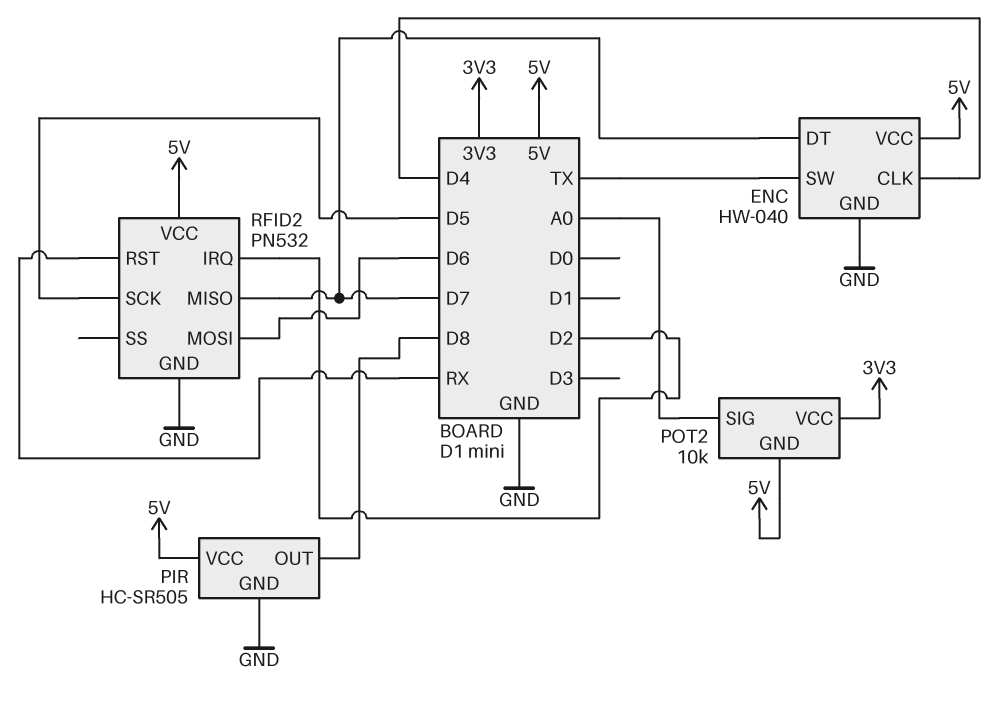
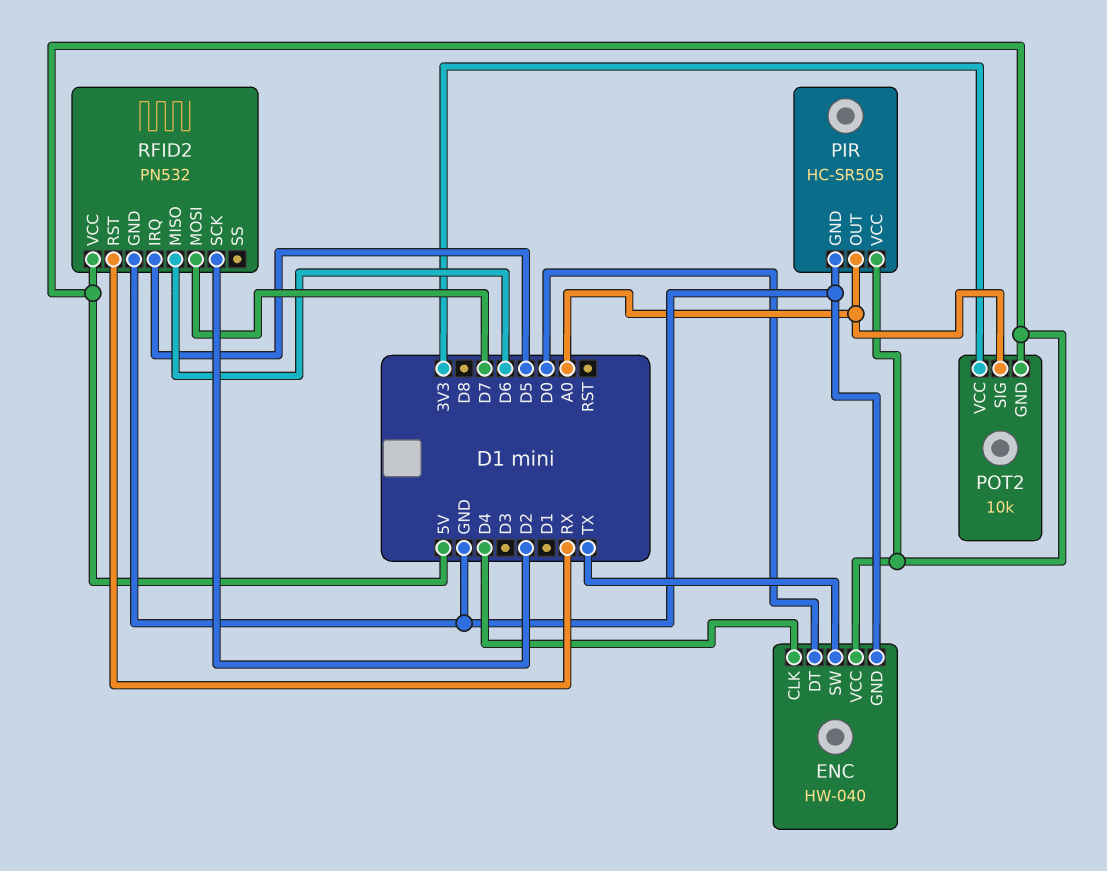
ENC pin DT: D7 -> D0
PIR pin OUT: D8 -> A0
RFID2 pin IRQ: D2 -> D5
RFID2 pin MISO: D7 -> D6
RFID2 pin MOSI: D6 -> D7
RFID2 pin SCK: D5 -> D2

